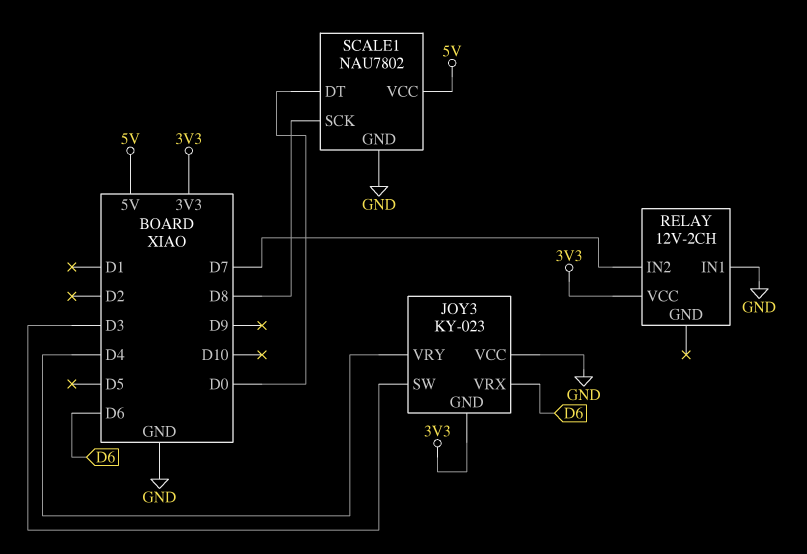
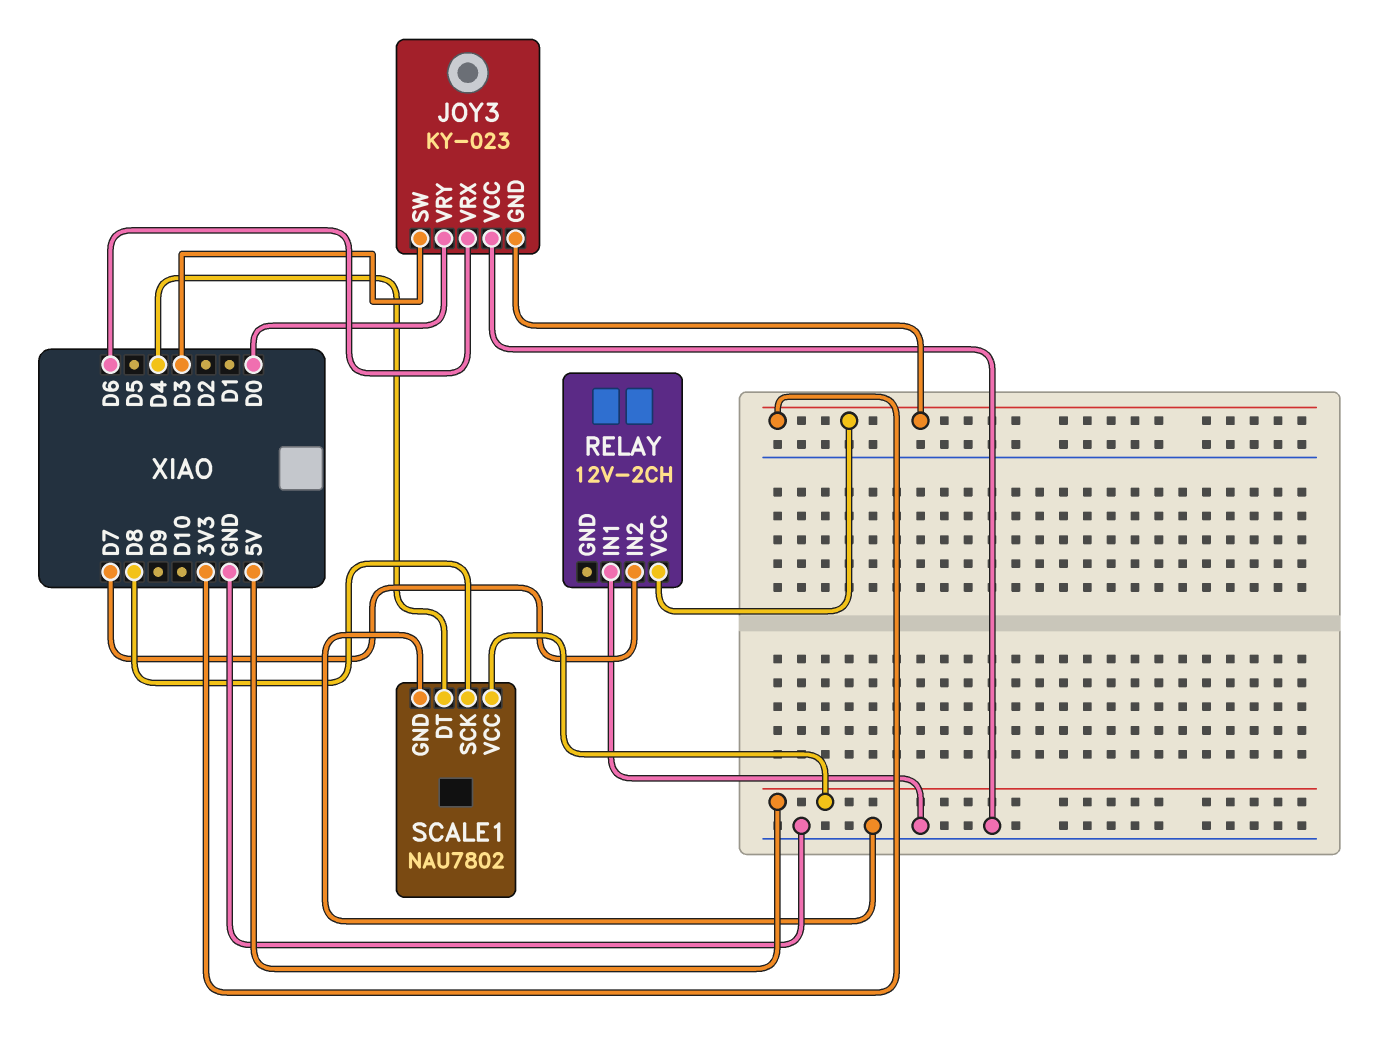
JOY3 pin VRY: D4 -> D0
SCALE1 pin DT: D0 -> D4

